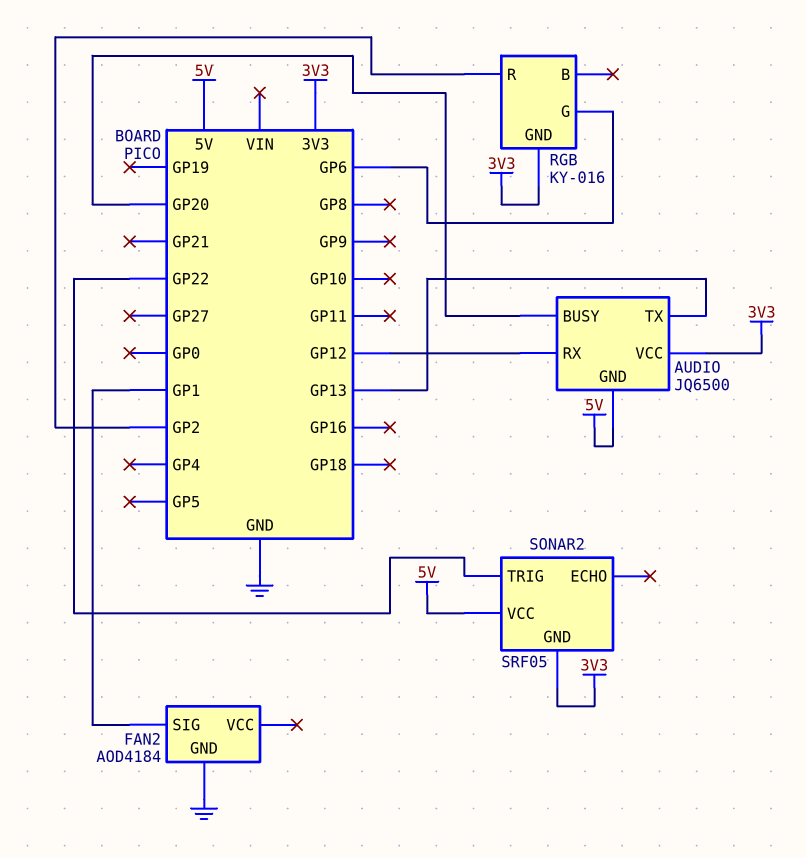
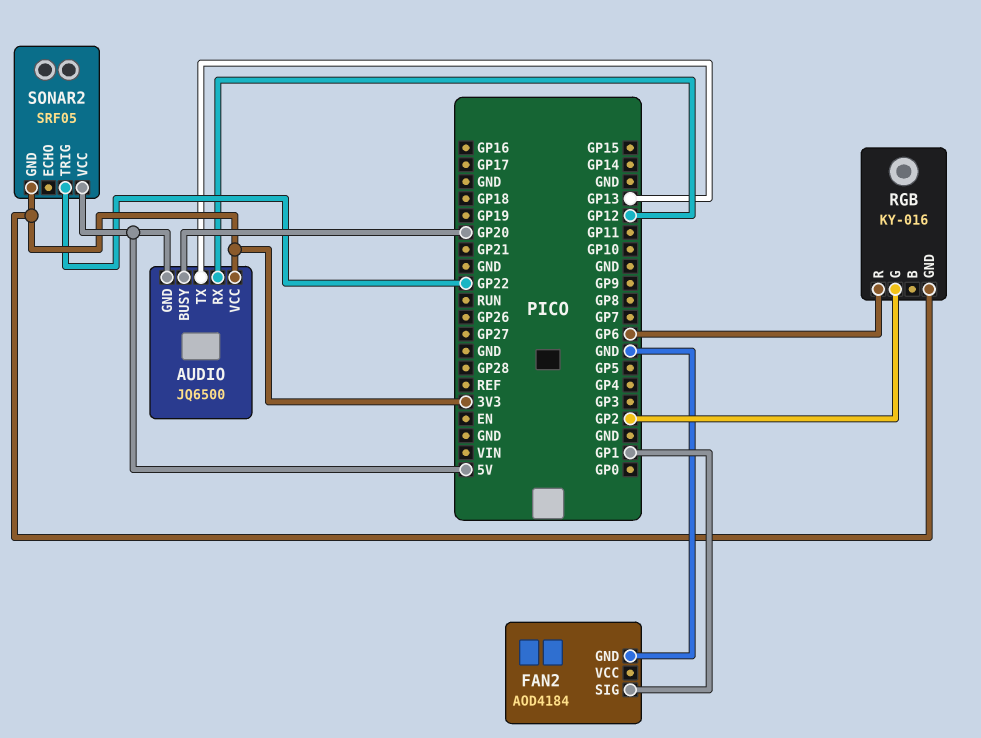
RGB pin G: GP6 -> GP2
RGB pin R: GP2 -> GP6

